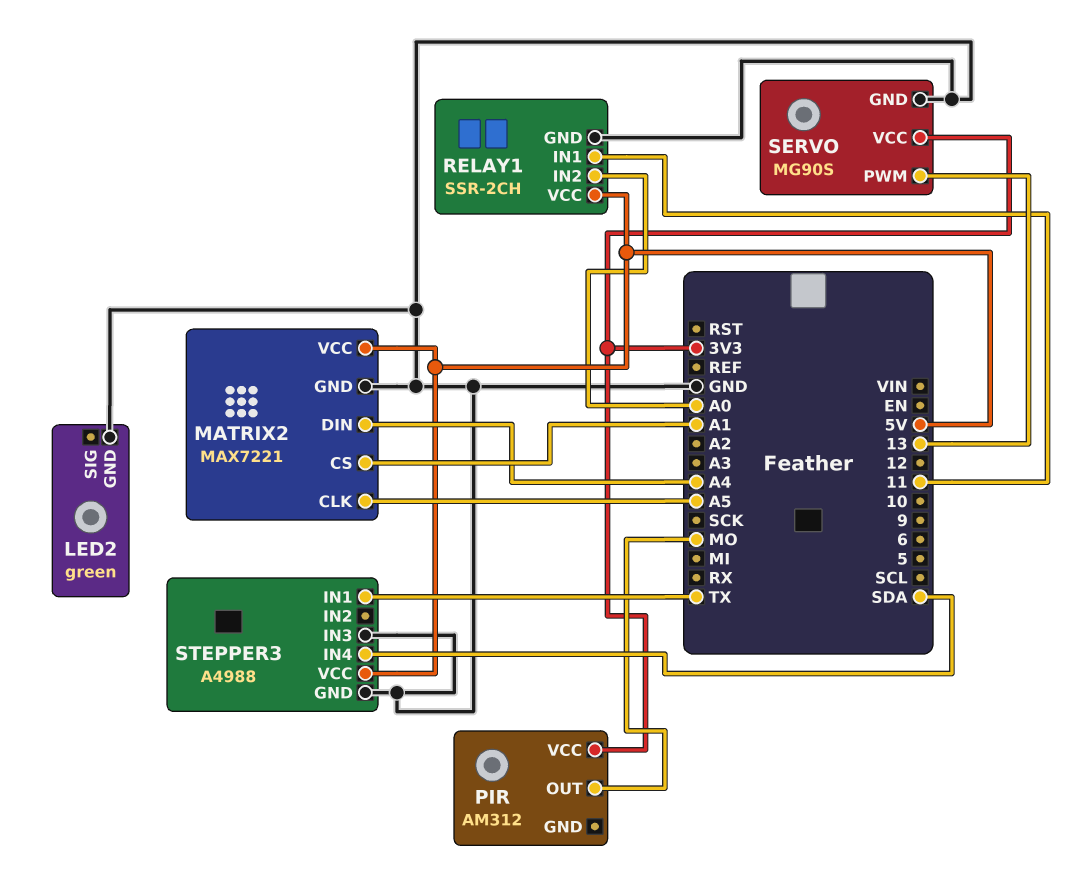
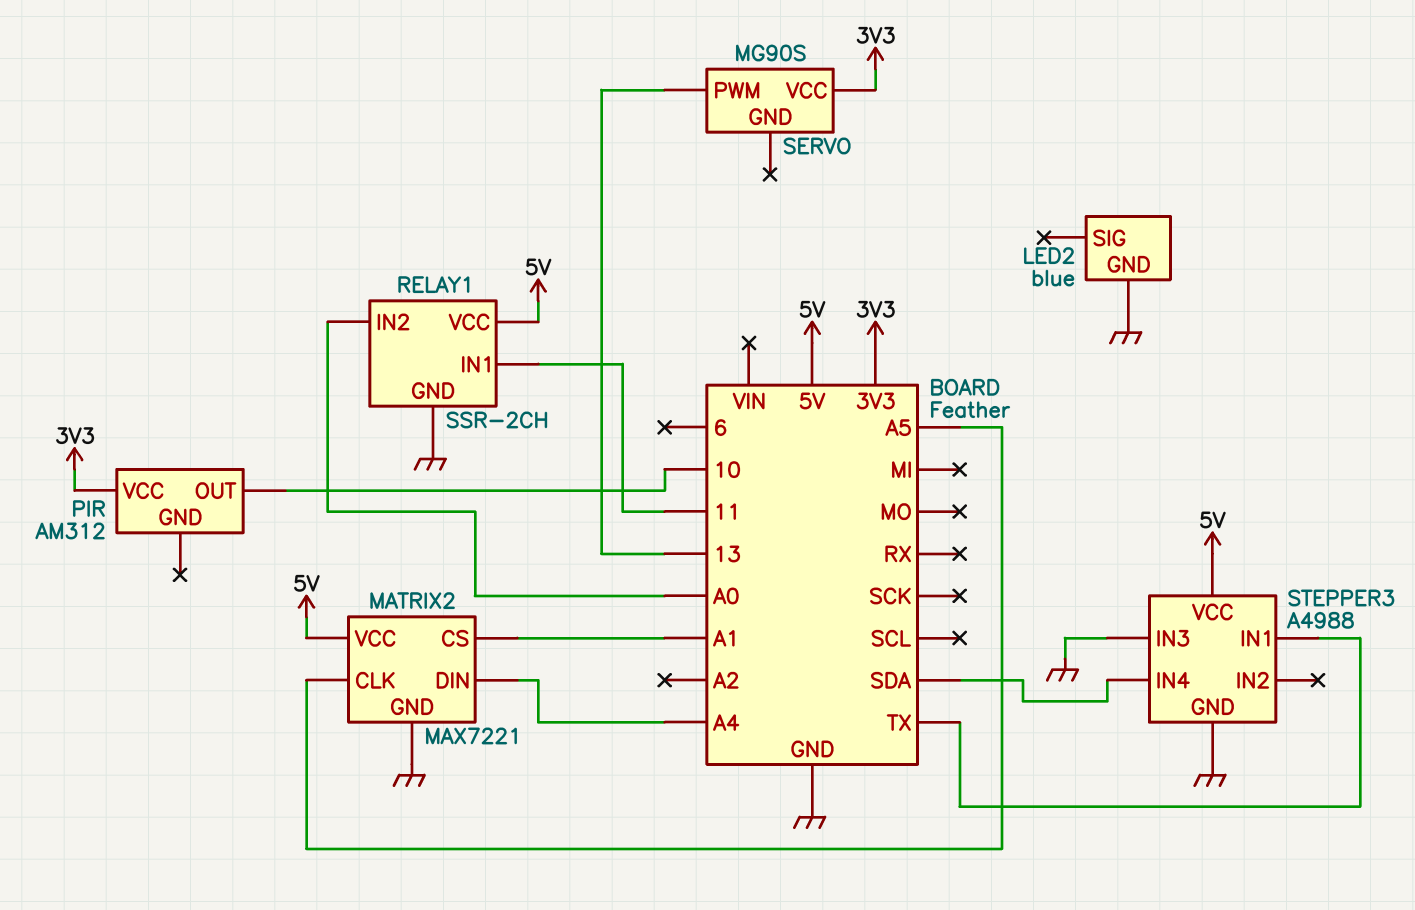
LED2: green -> blue
PIR pin OUT: MO -> 10
SERVO pin GND: GND -> none

